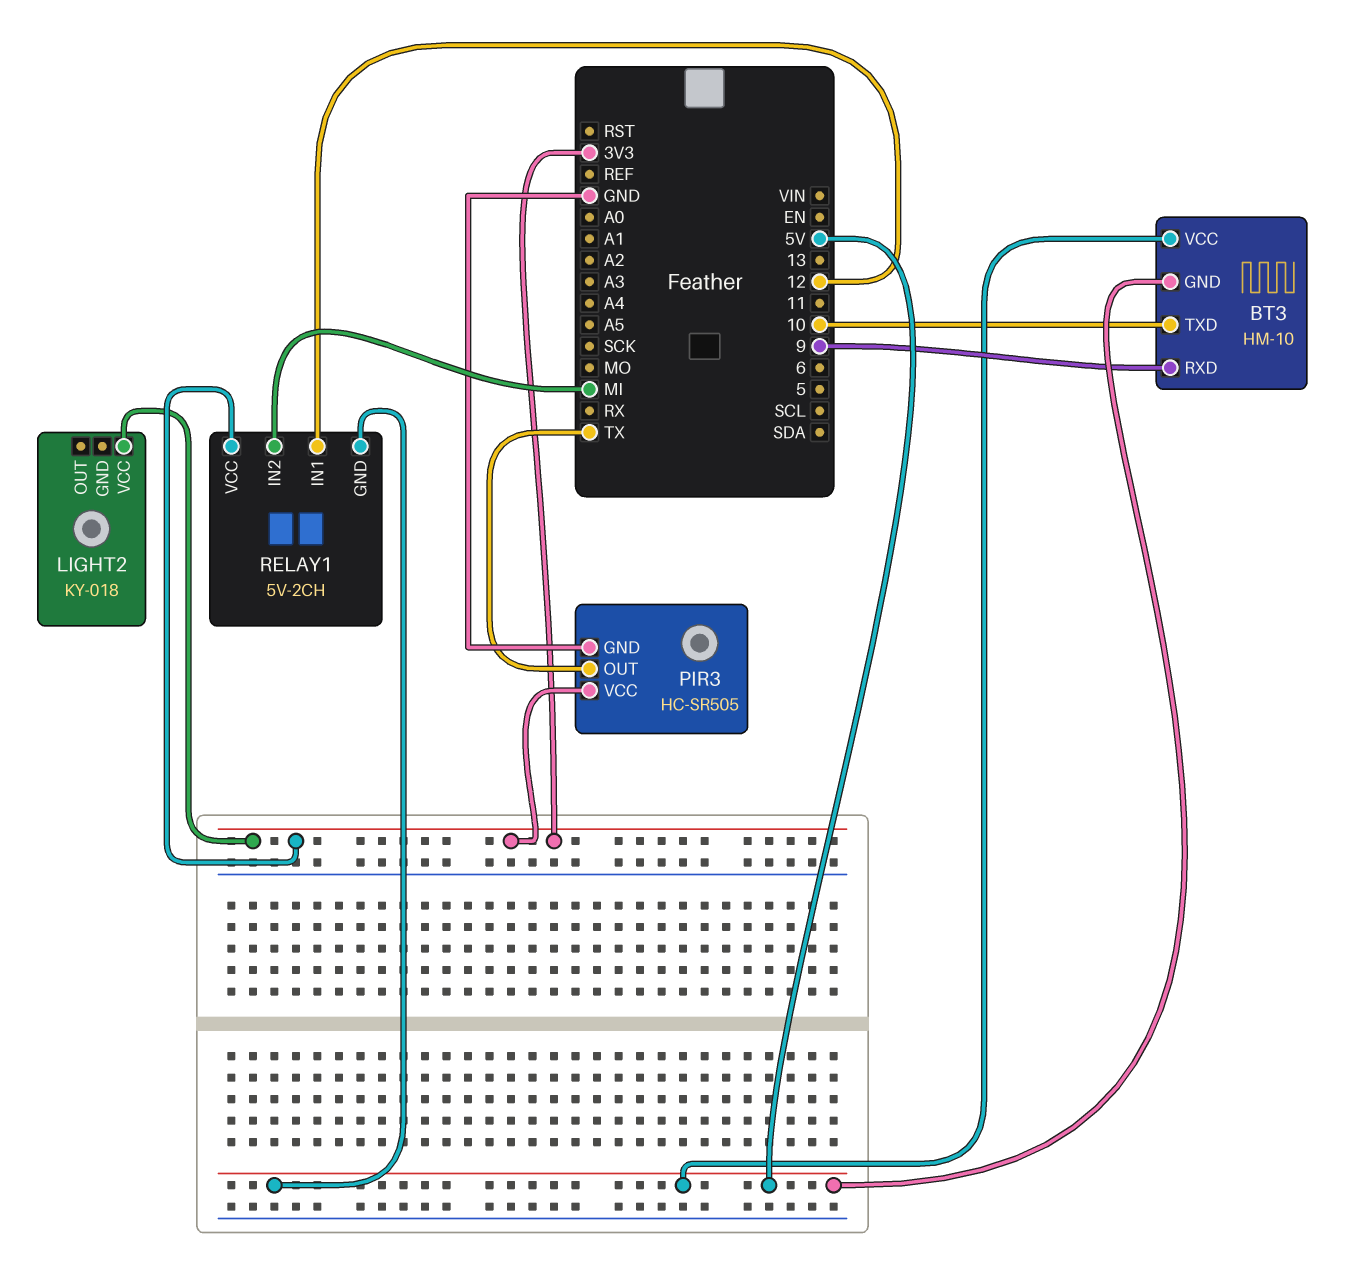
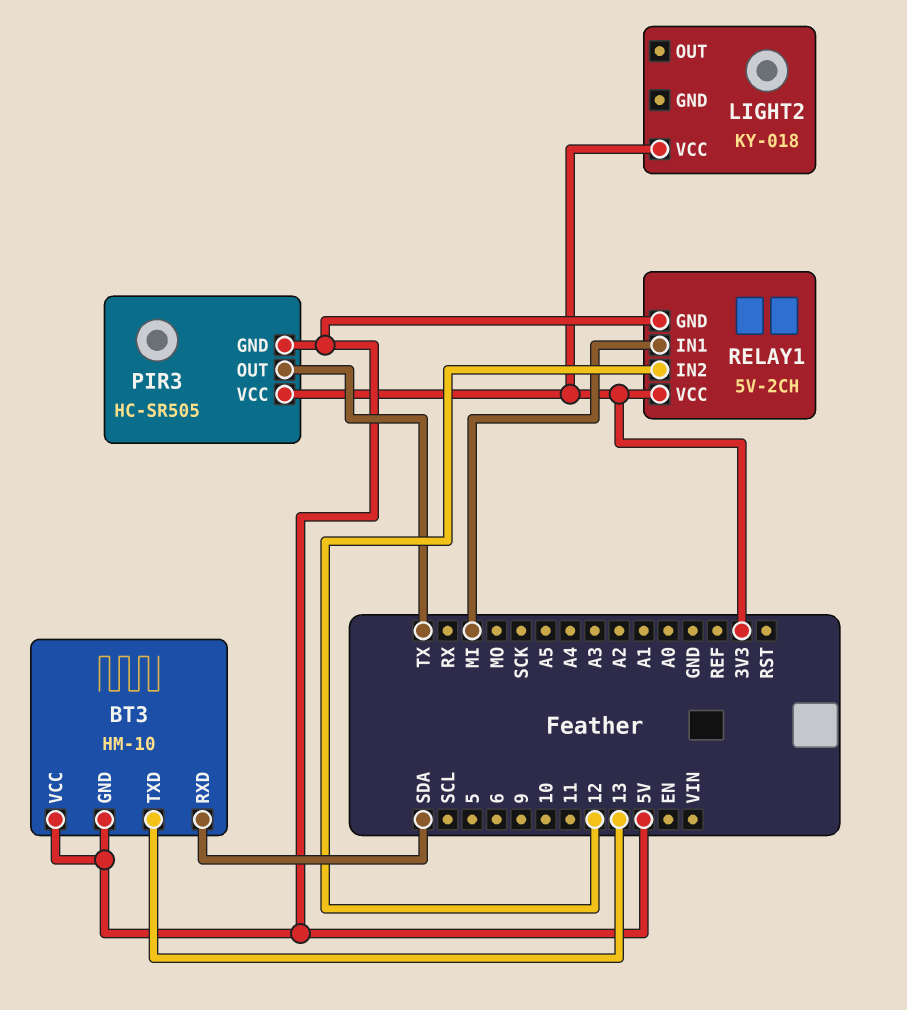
BT3 pin RXD: 9 -> SDA
BT3 pin TXD: 10 -> 13
PIR3 pin GND: GND -> 5V
RELAY1 pin IN1: 12 -> MI
RELAY1 pin IN2: MI -> 12

